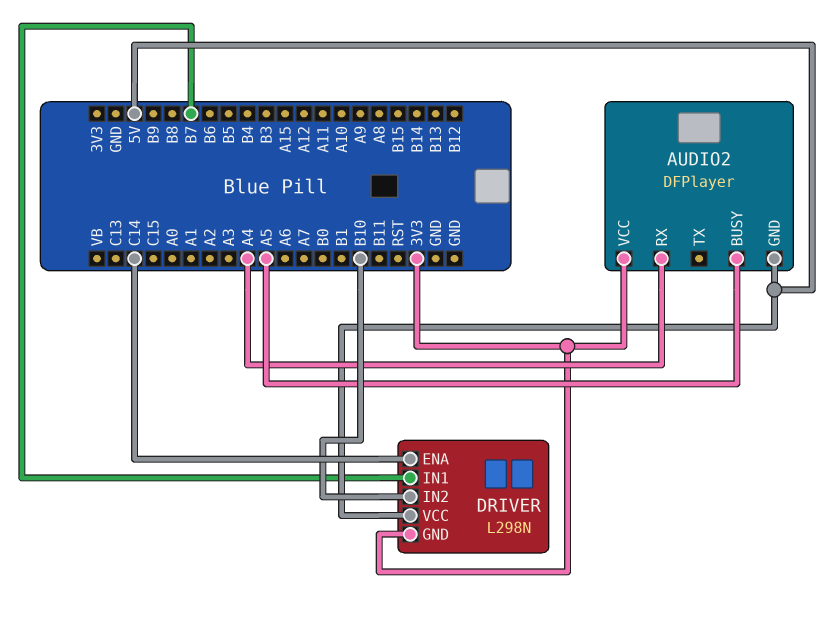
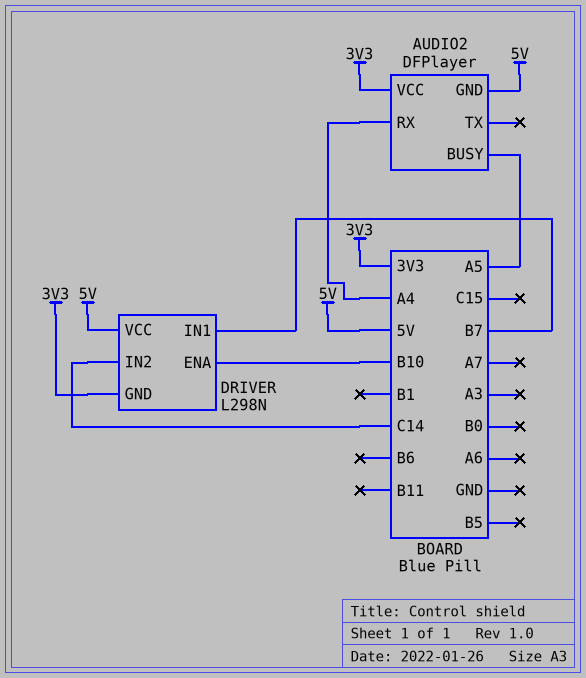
DRIVER pin ENA: C14 -> B10
DRIVER pin IN2: B10 -> C14

